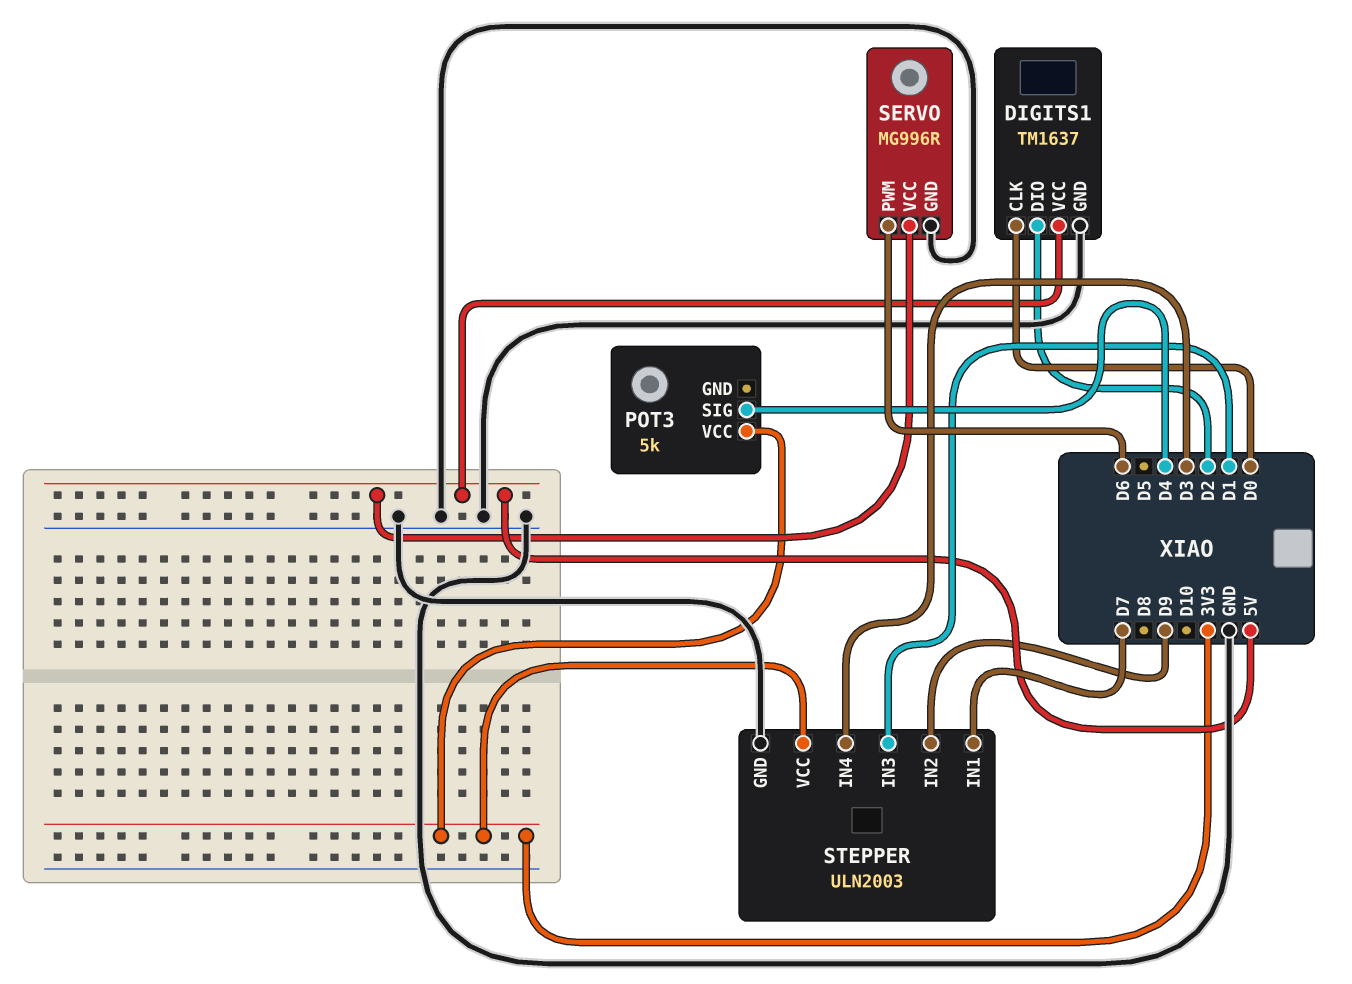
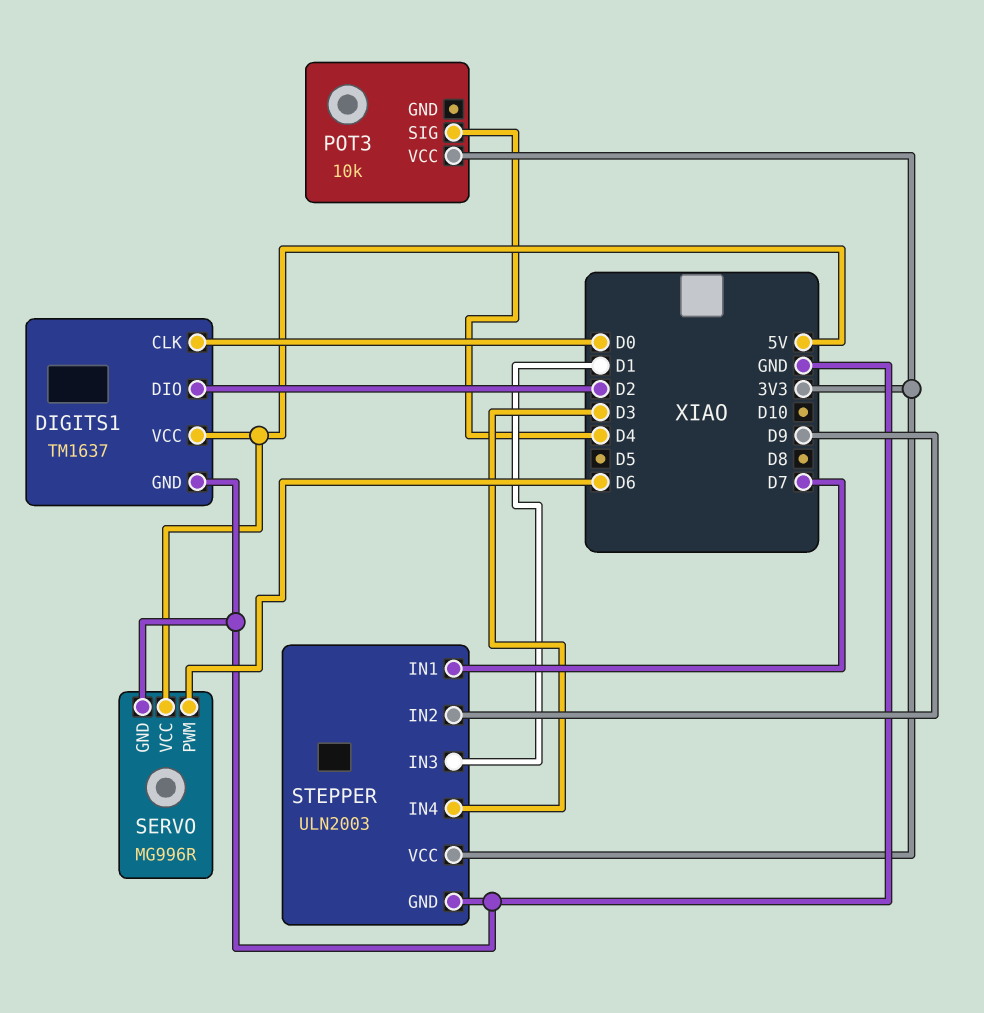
POT3: 5k -> 10k

